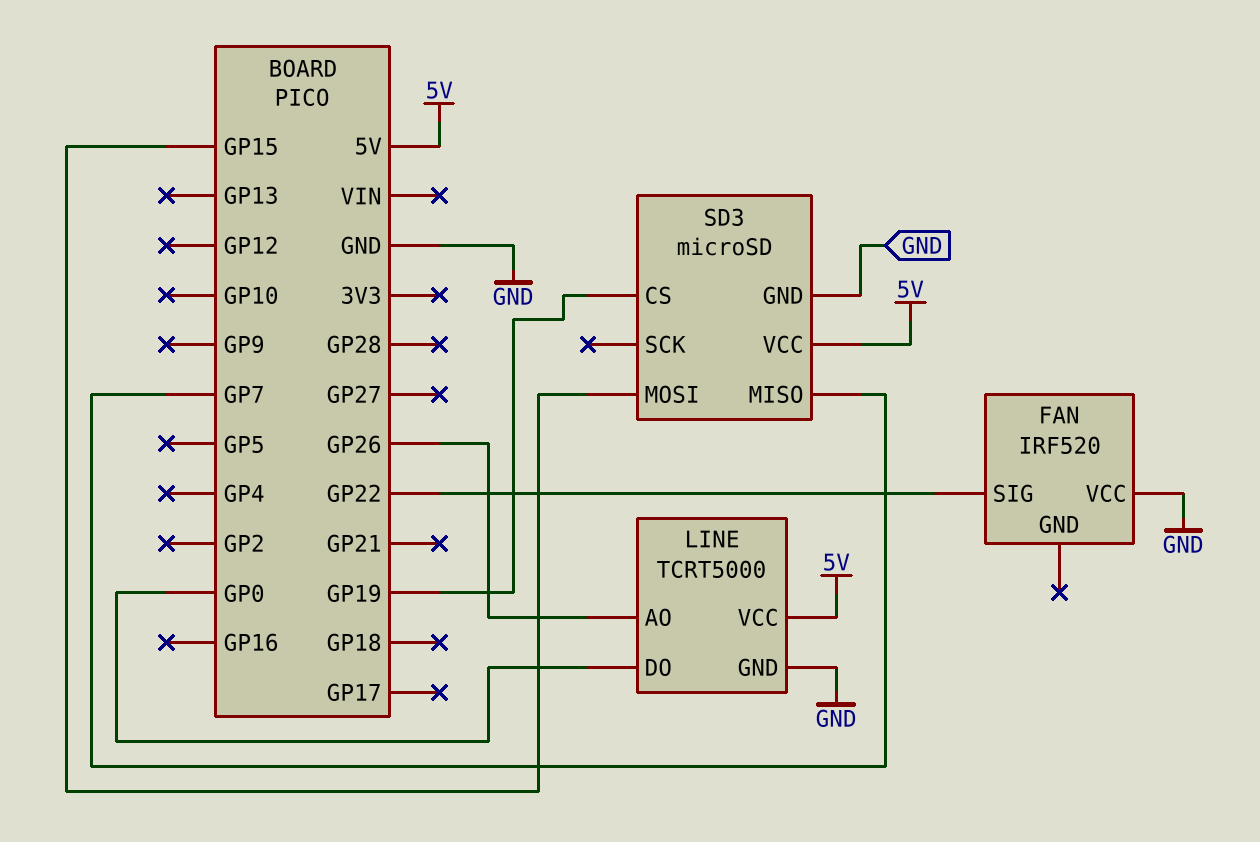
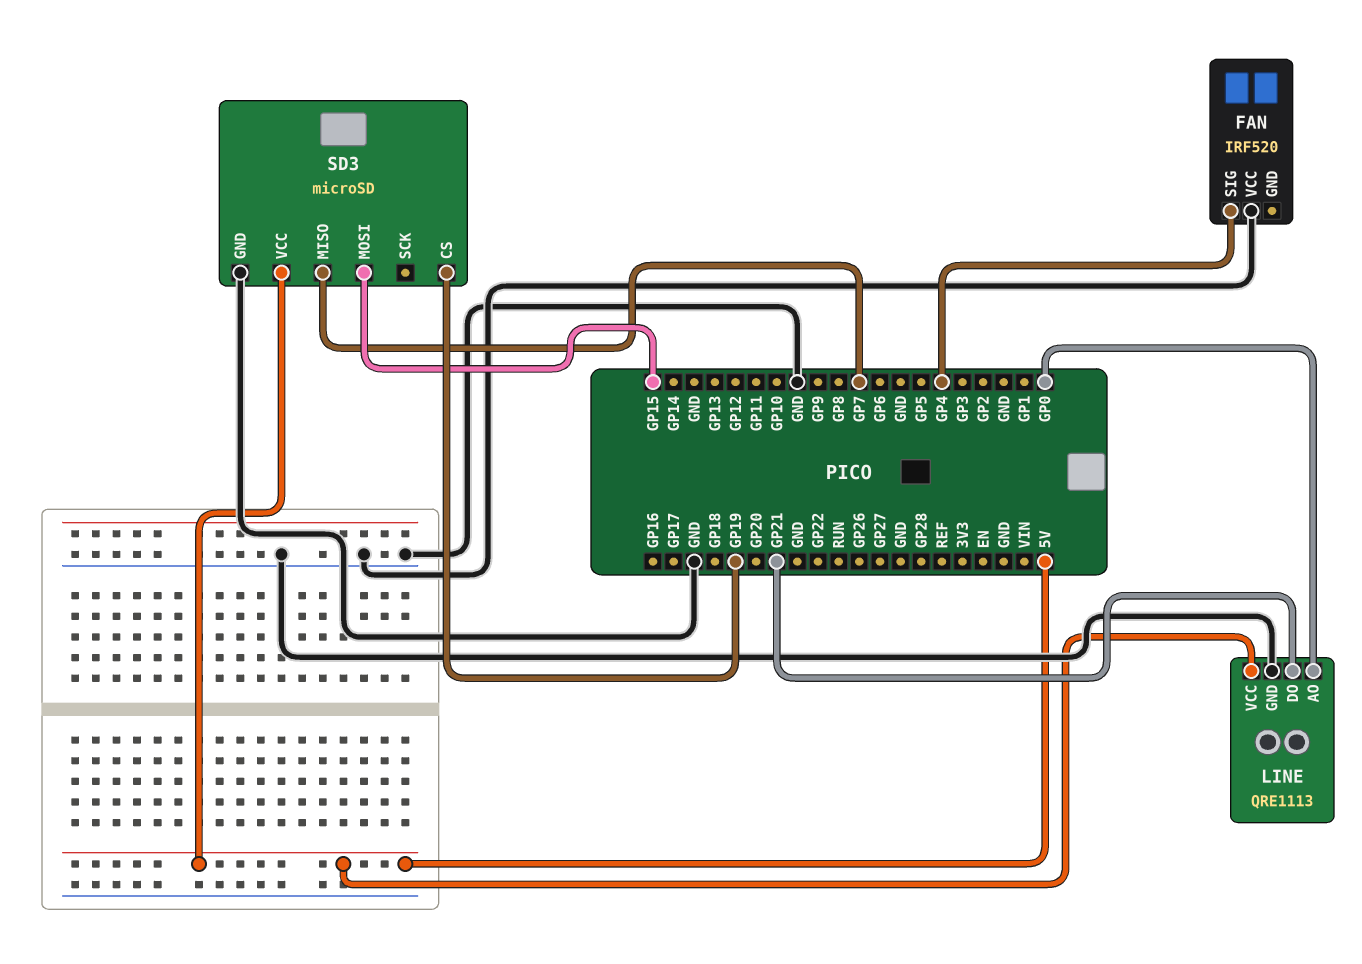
FAN pin SIG: GP22 -> GP4
LINE: TCRT5000 -> QRE1113
LINE pin AO: GP26 -> GP0
LINE pin DO: GP0 -> GP21

